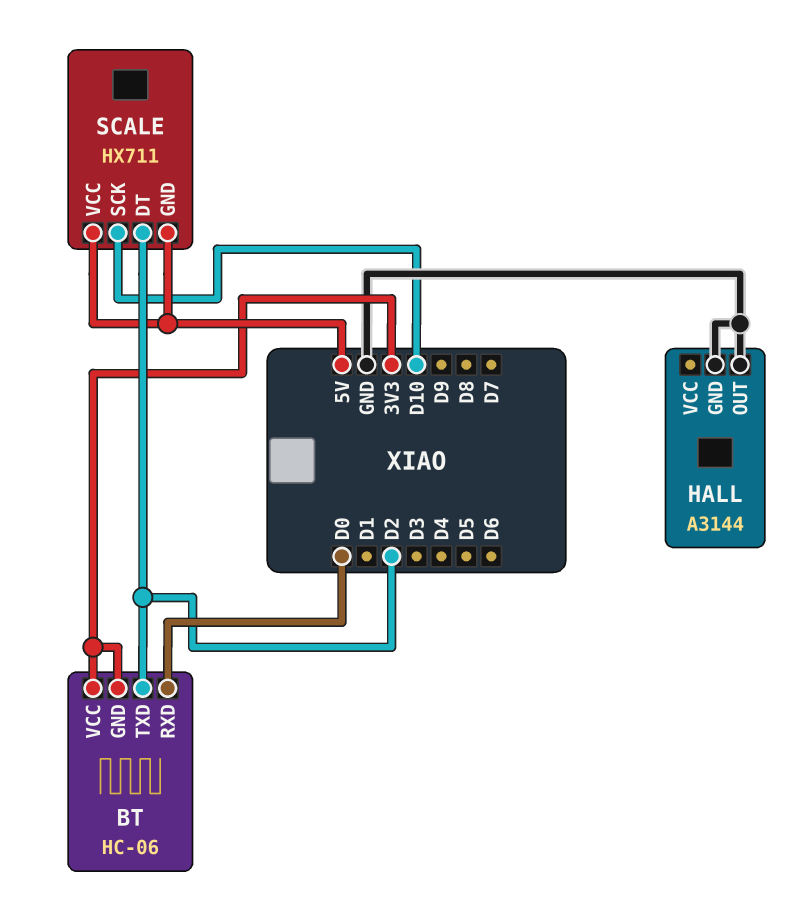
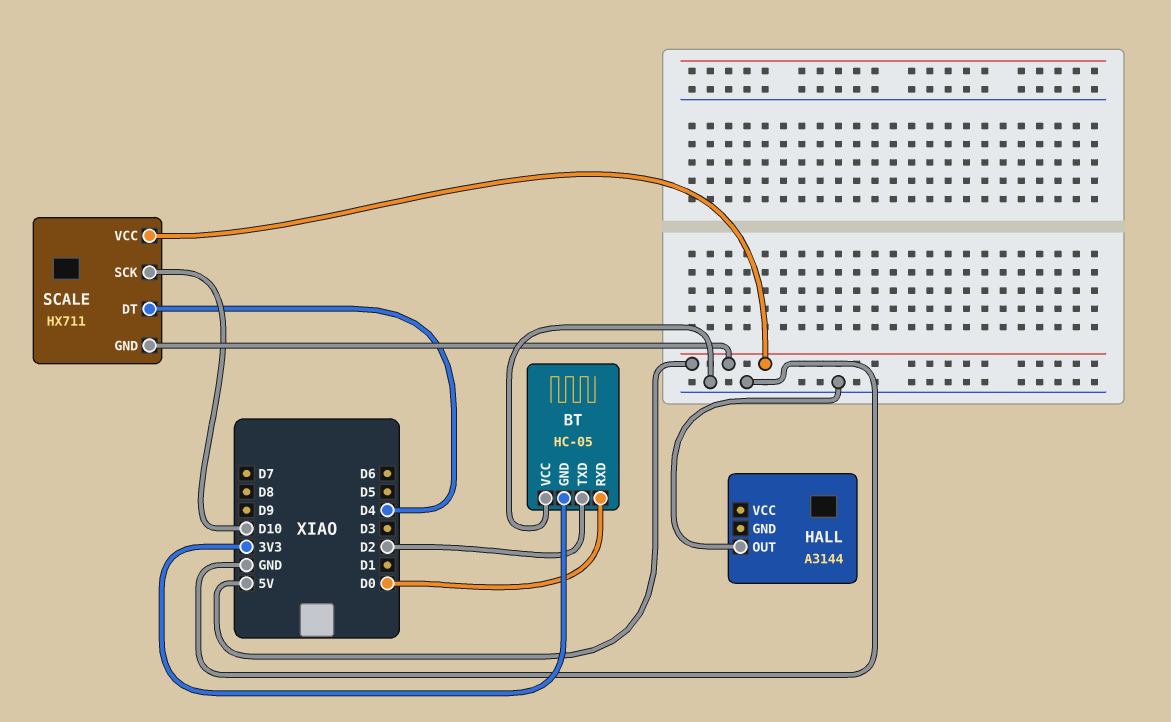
BT: HC-06 -> HC-05
BT pin VCC: 3V3 -> GND
HALL pin GND: GND -> none
SCALE pin DT: D2 -> D4

